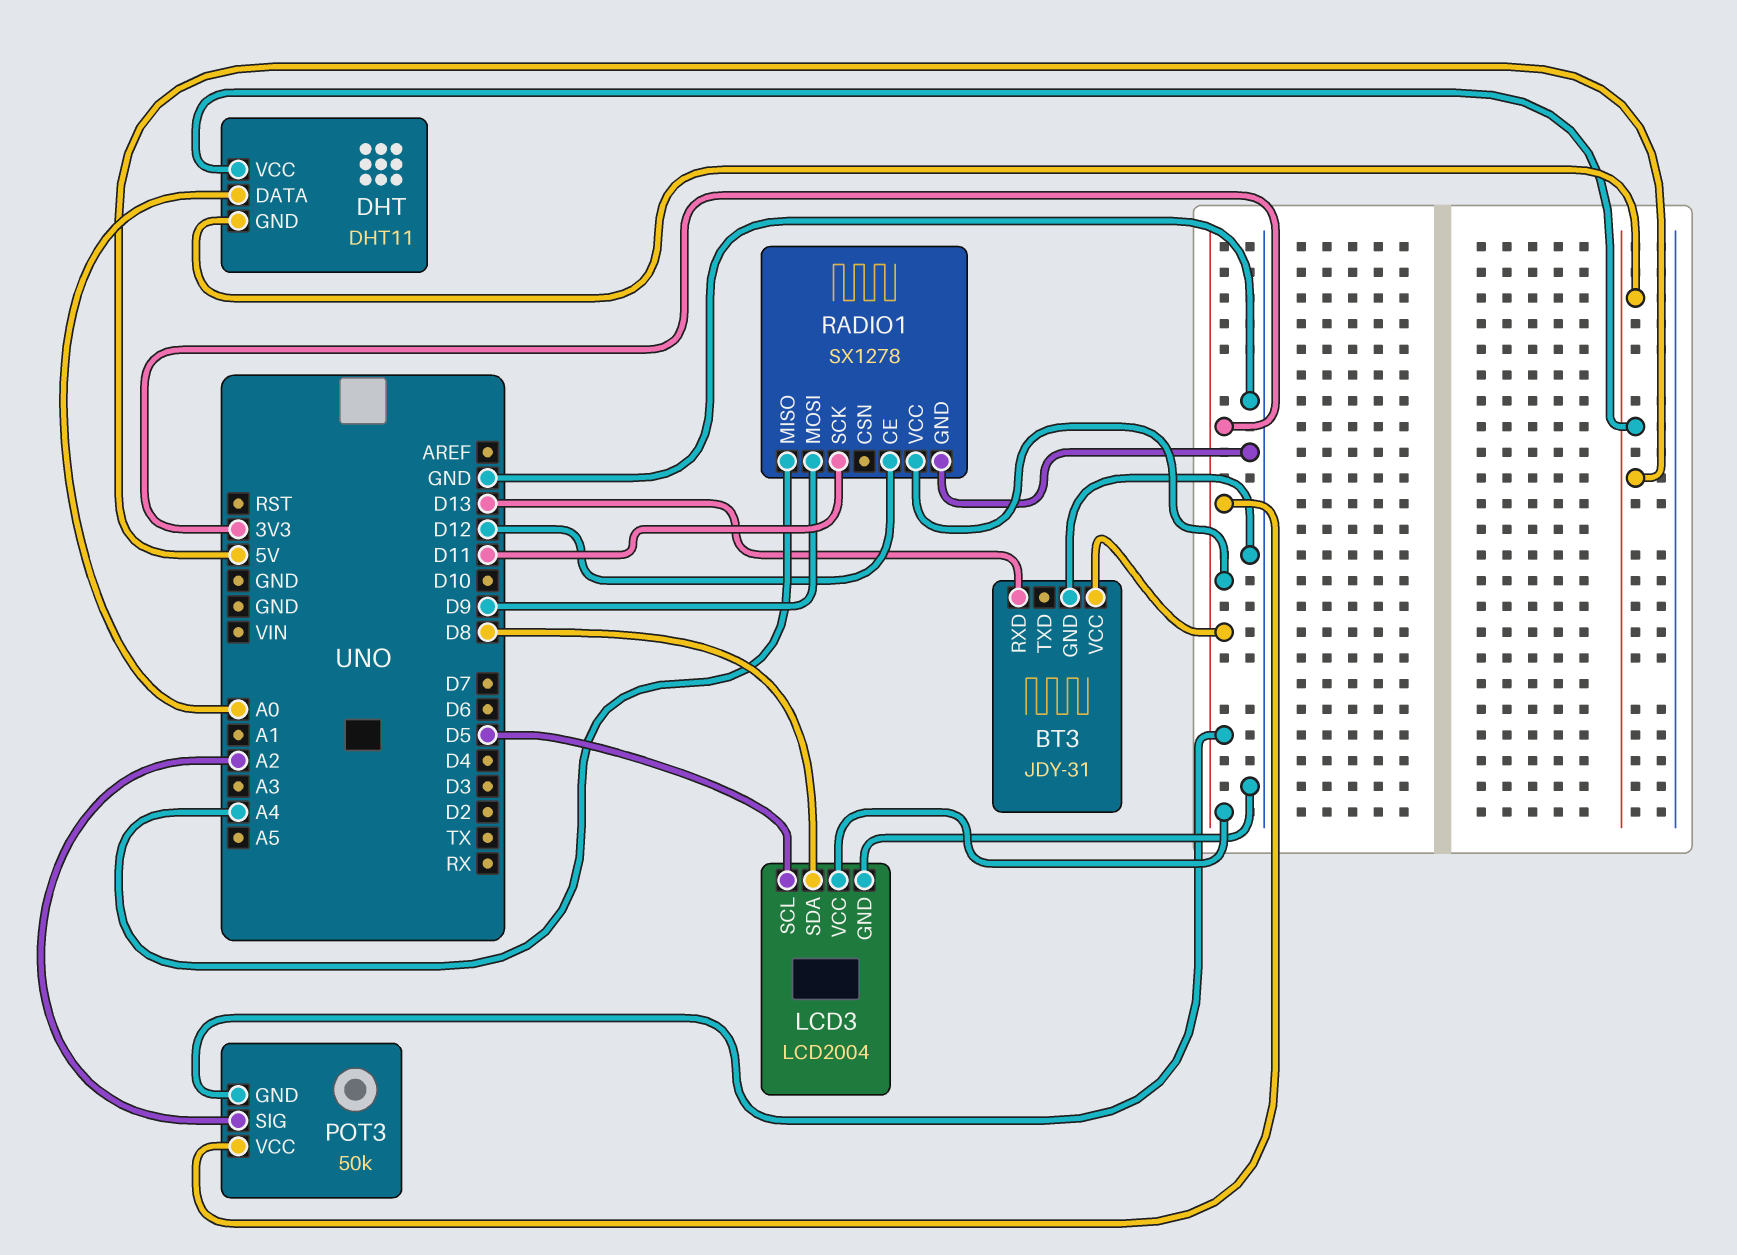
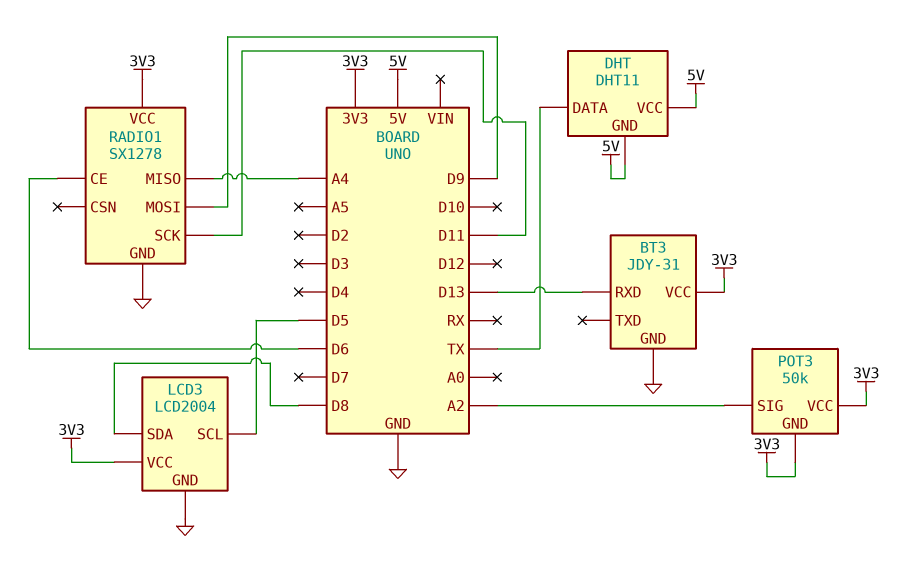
DHT pin DATA: A0 -> TX
RADIO1 pin CE: D12 -> D6

